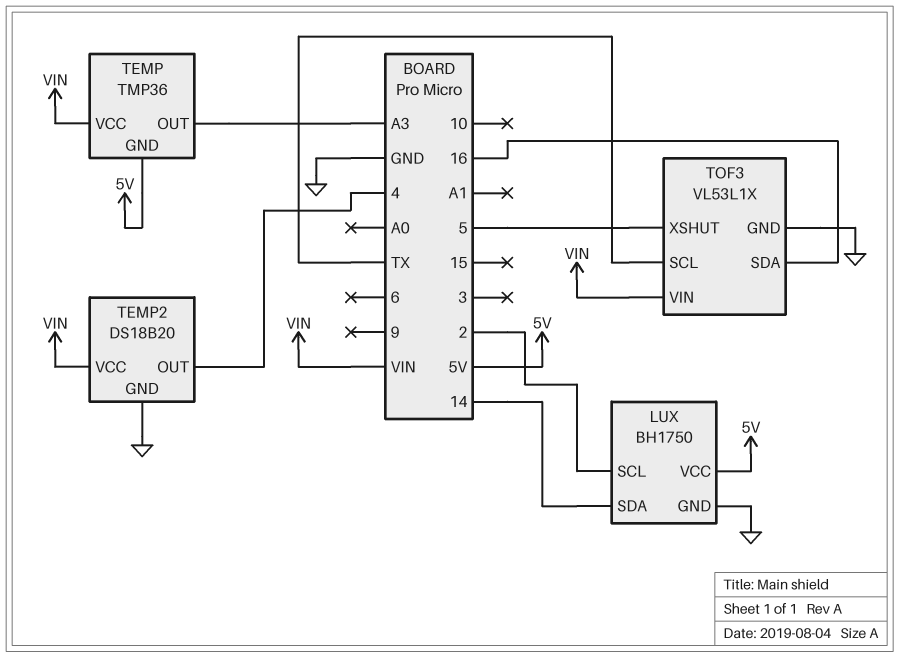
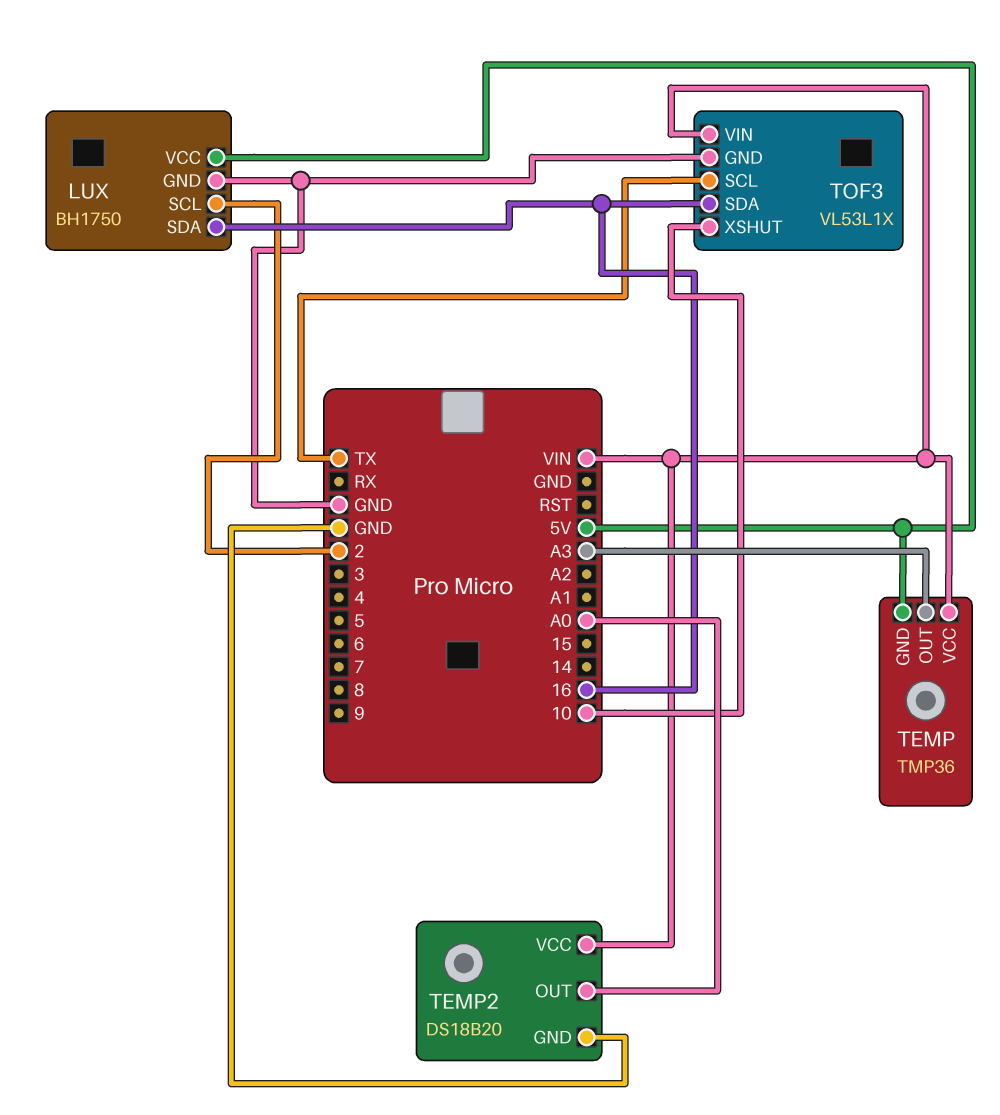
LUX pin SDA: 14 -> 16
TEMP2 pin OUT: 4 -> A0
TOF3 pin XSHUT: 5 -> 10

